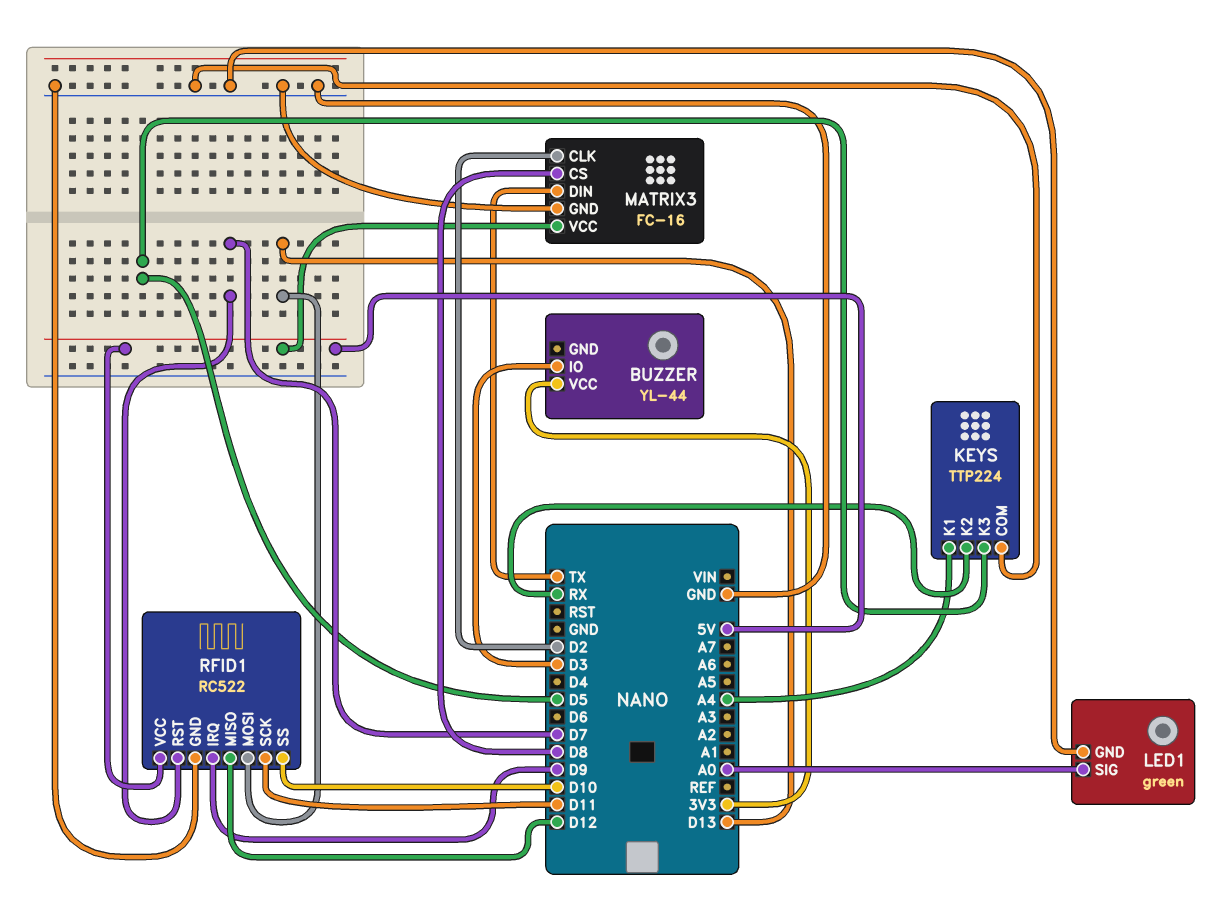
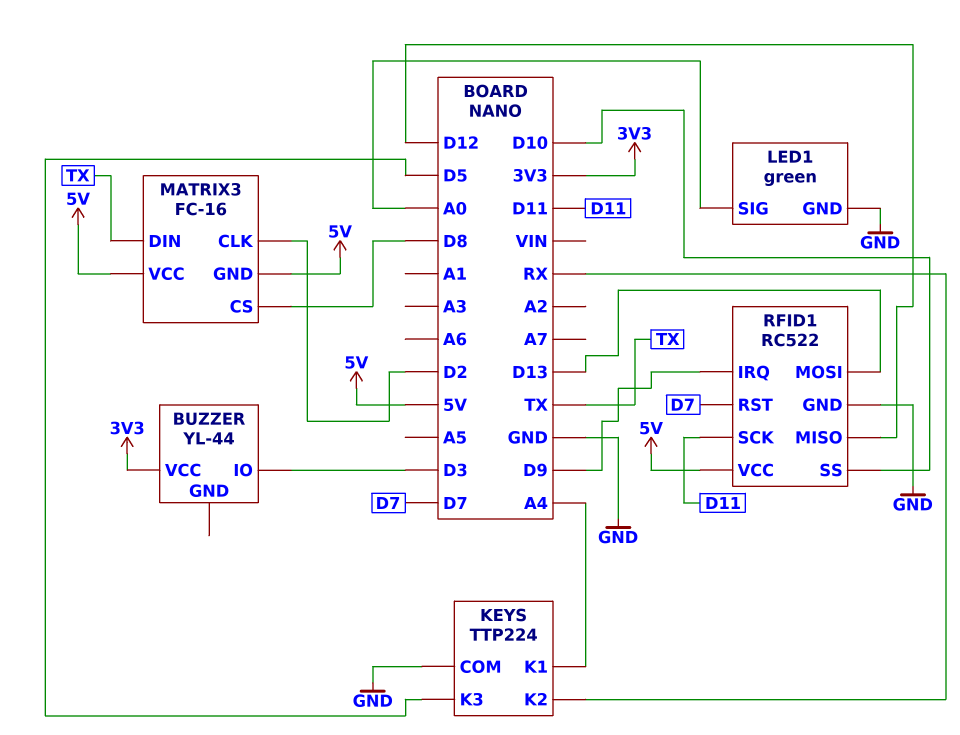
MATRIX3 pin GND: GND -> 5V

